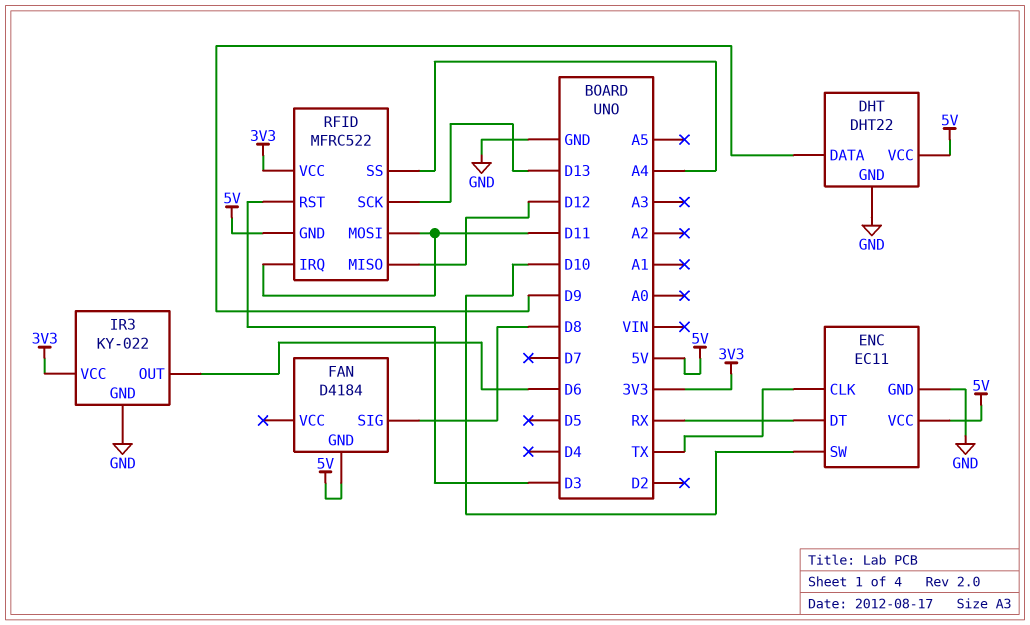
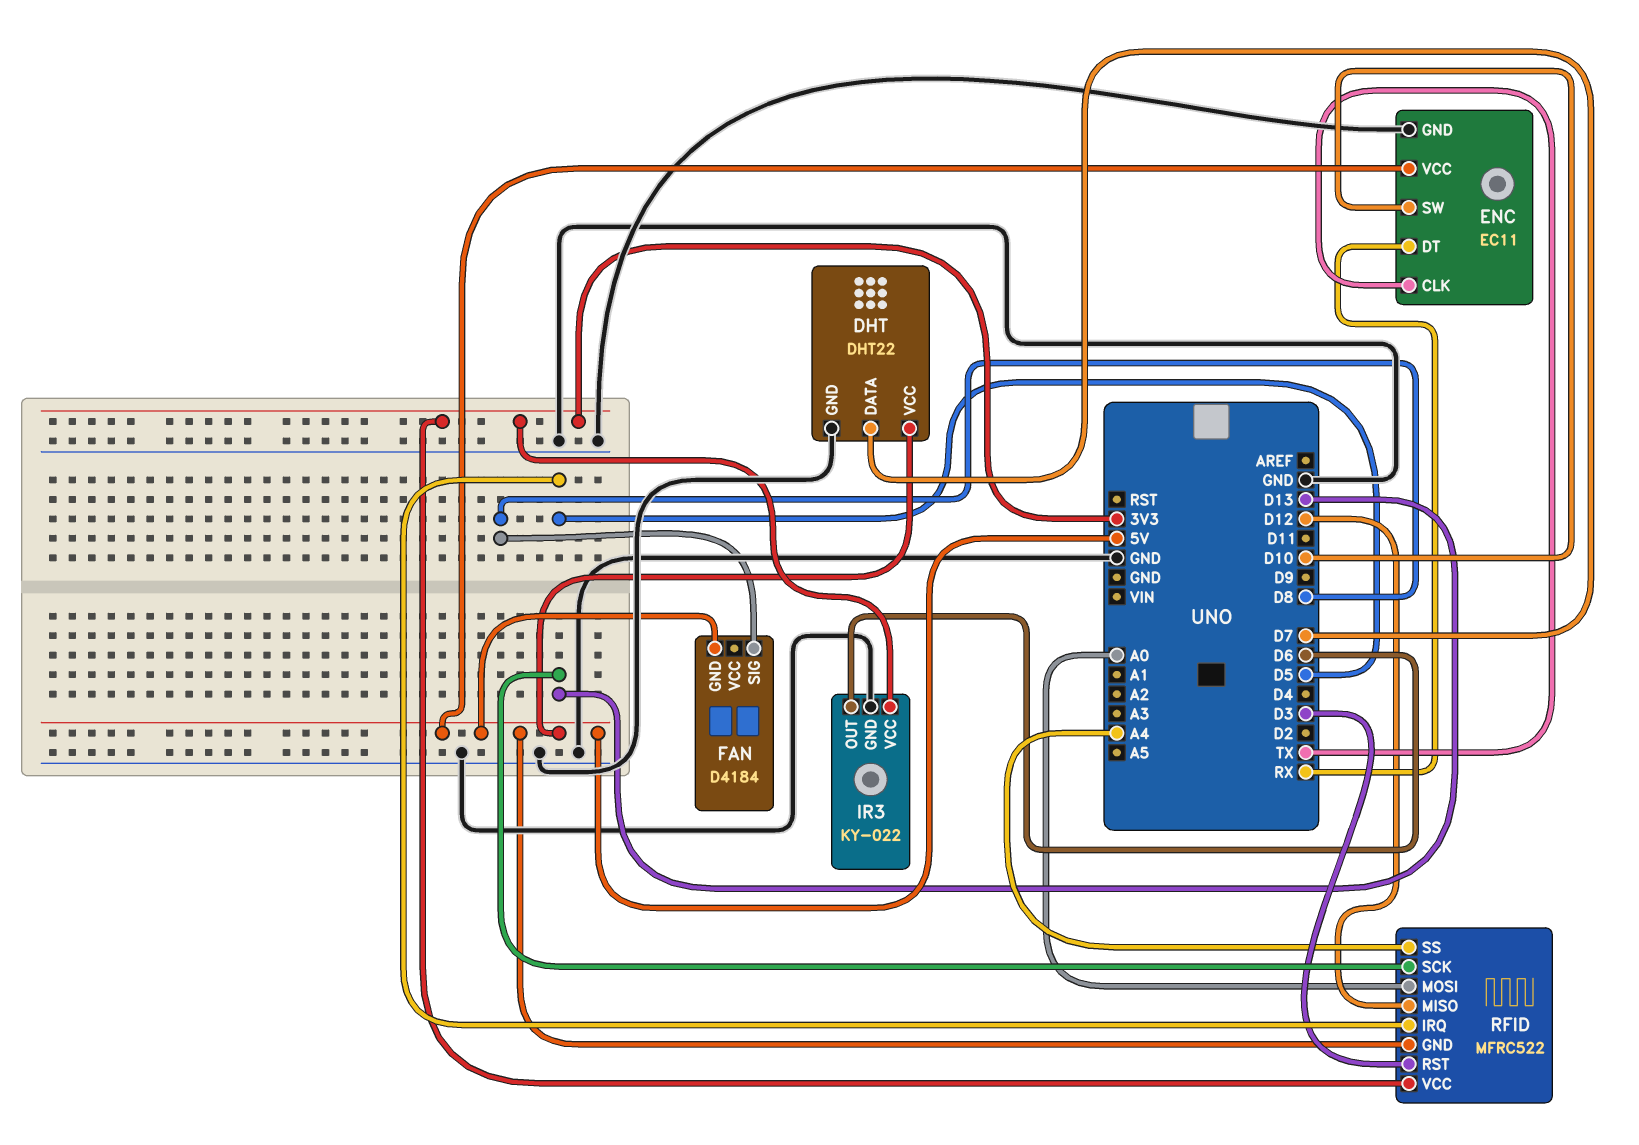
DHT pin DATA: D9 -> D7
RFID pin IRQ: D11 -> D5
RFID pin MOSI: D11 -> A0

